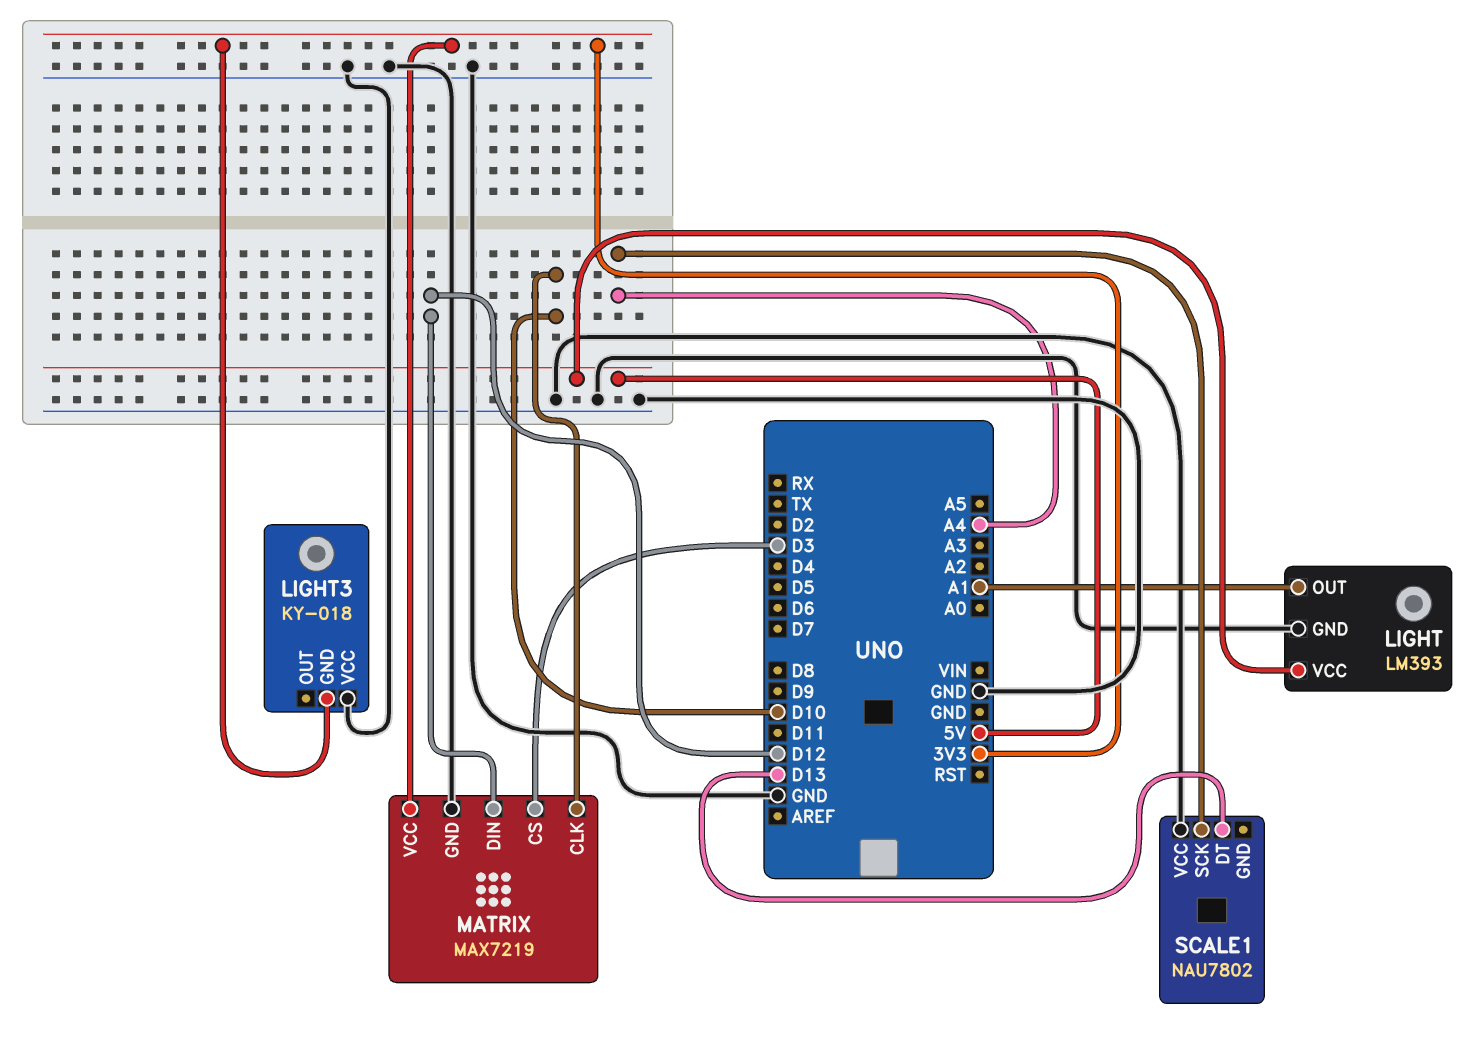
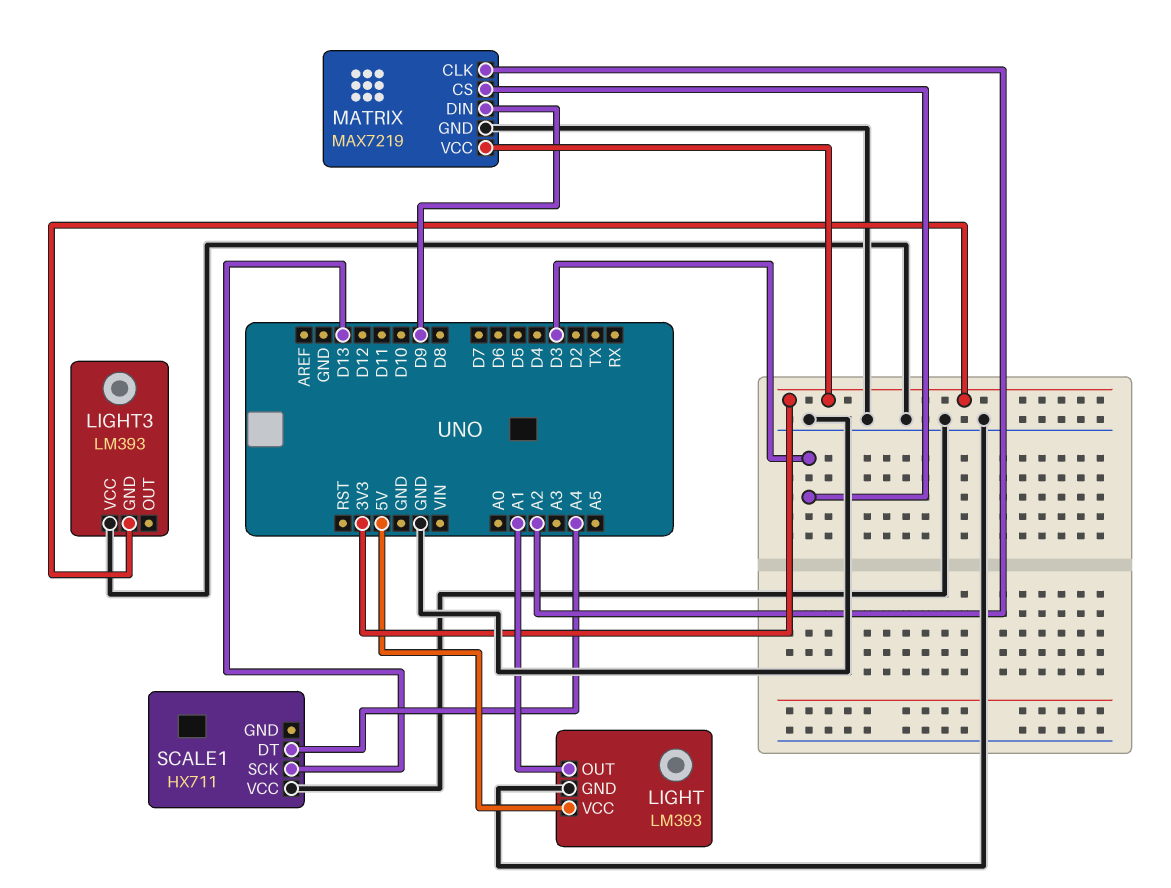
LIGHT3: KY-018 -> LM393
MATRIX pin CLK: D10 -> A2
MATRIX pin DIN: D12 -> D9
SCALE1: NAU7802 -> HX711
SCALE1 pin DT: D13 -> A4
SCALE1 pin SCK: A4 -> D13

